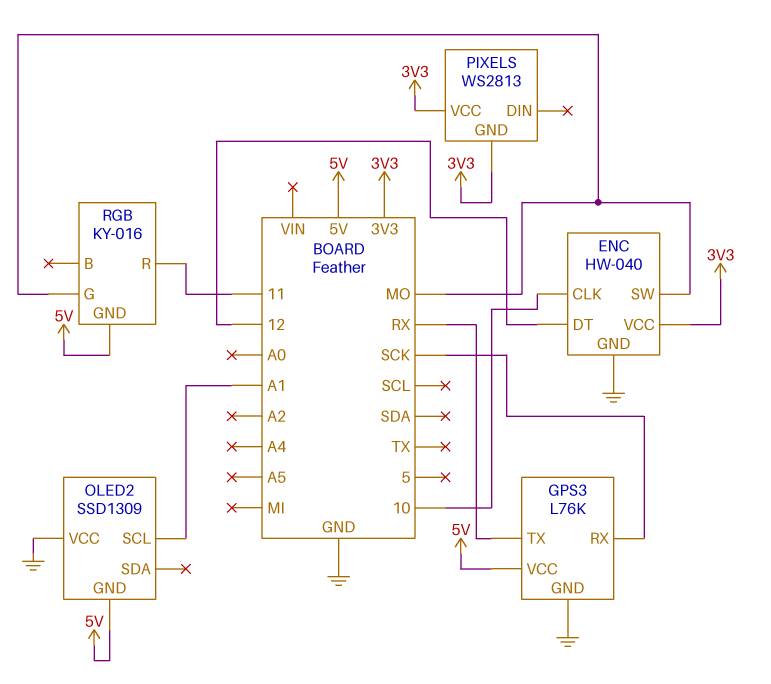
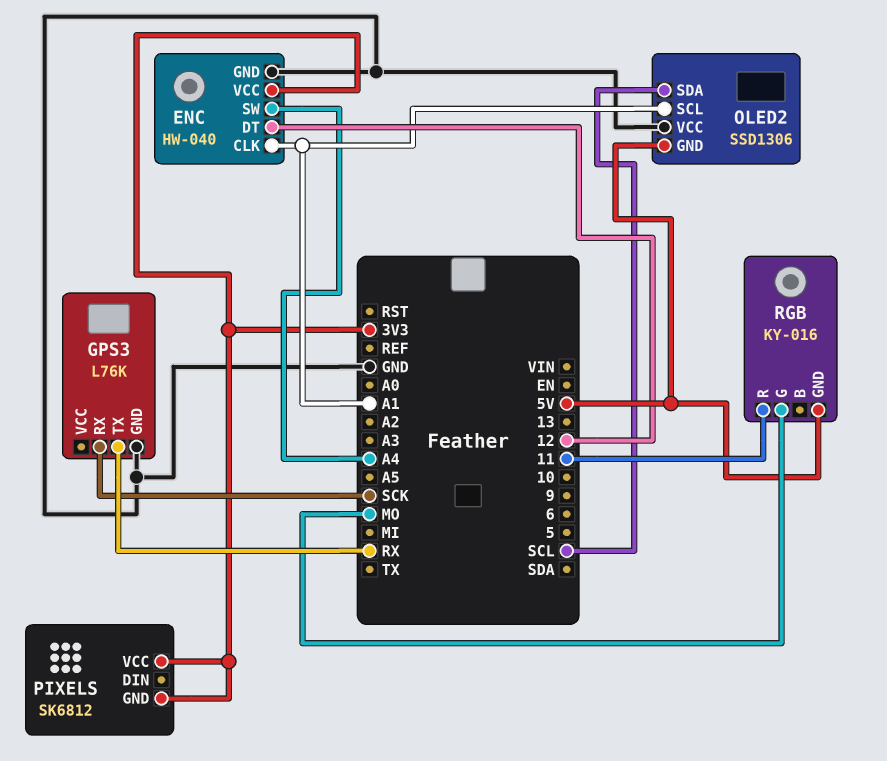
ENC pin CLK: 10 -> A1
ENC pin SW: MO -> A4
GPS3 pin VCC: 5V -> none
OLED2: SSD1309 -> SSD1306
OLED2 pin SDA: none -> SCL
PIXELS: WS2813 -> SK6812

